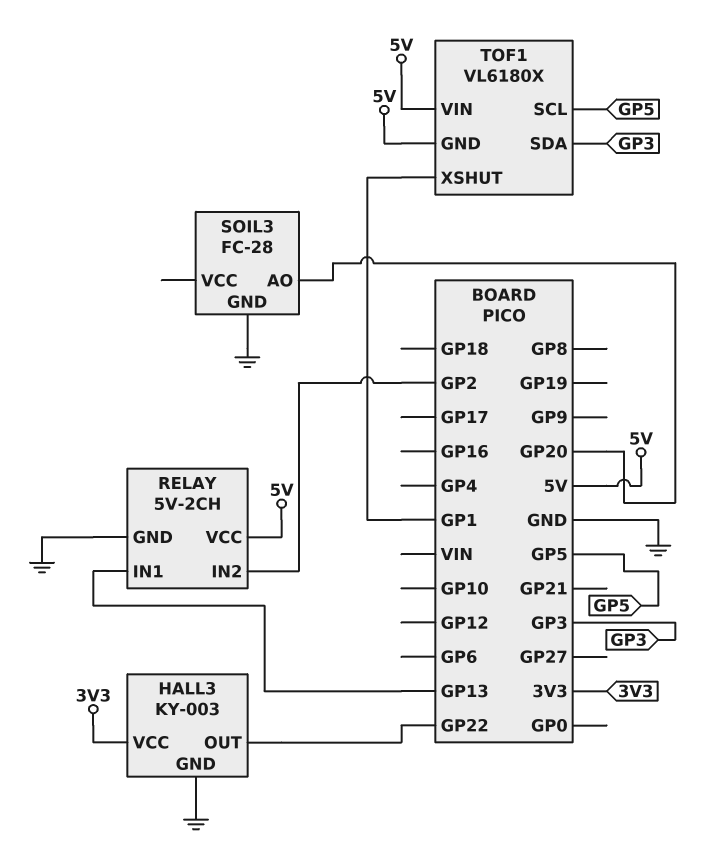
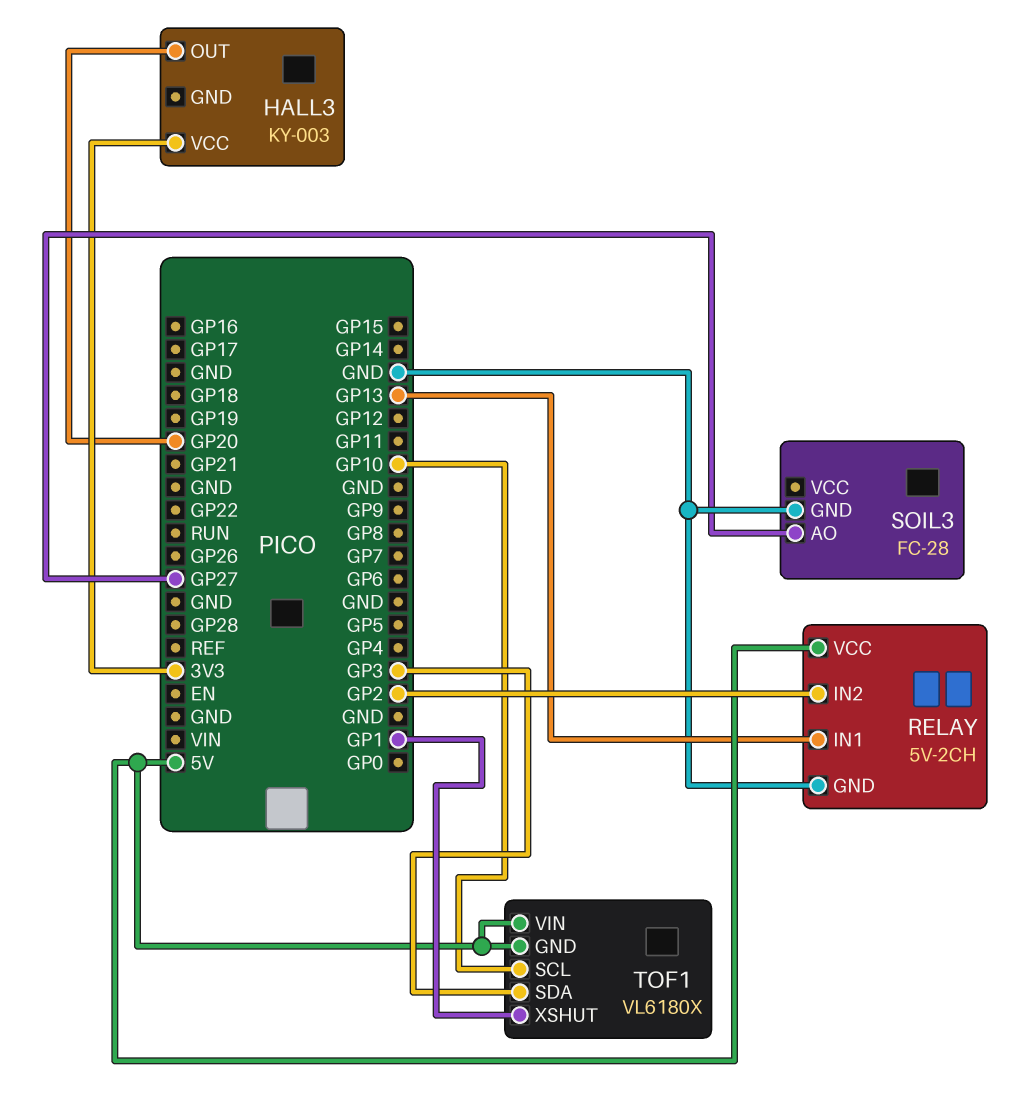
HALL3 pin GND: GND -> none
HALL3 pin OUT: GP22 -> GP20
SOIL3 pin AO: GP20 -> GP27
TOF1 pin SCL: GP5 -> GP10

